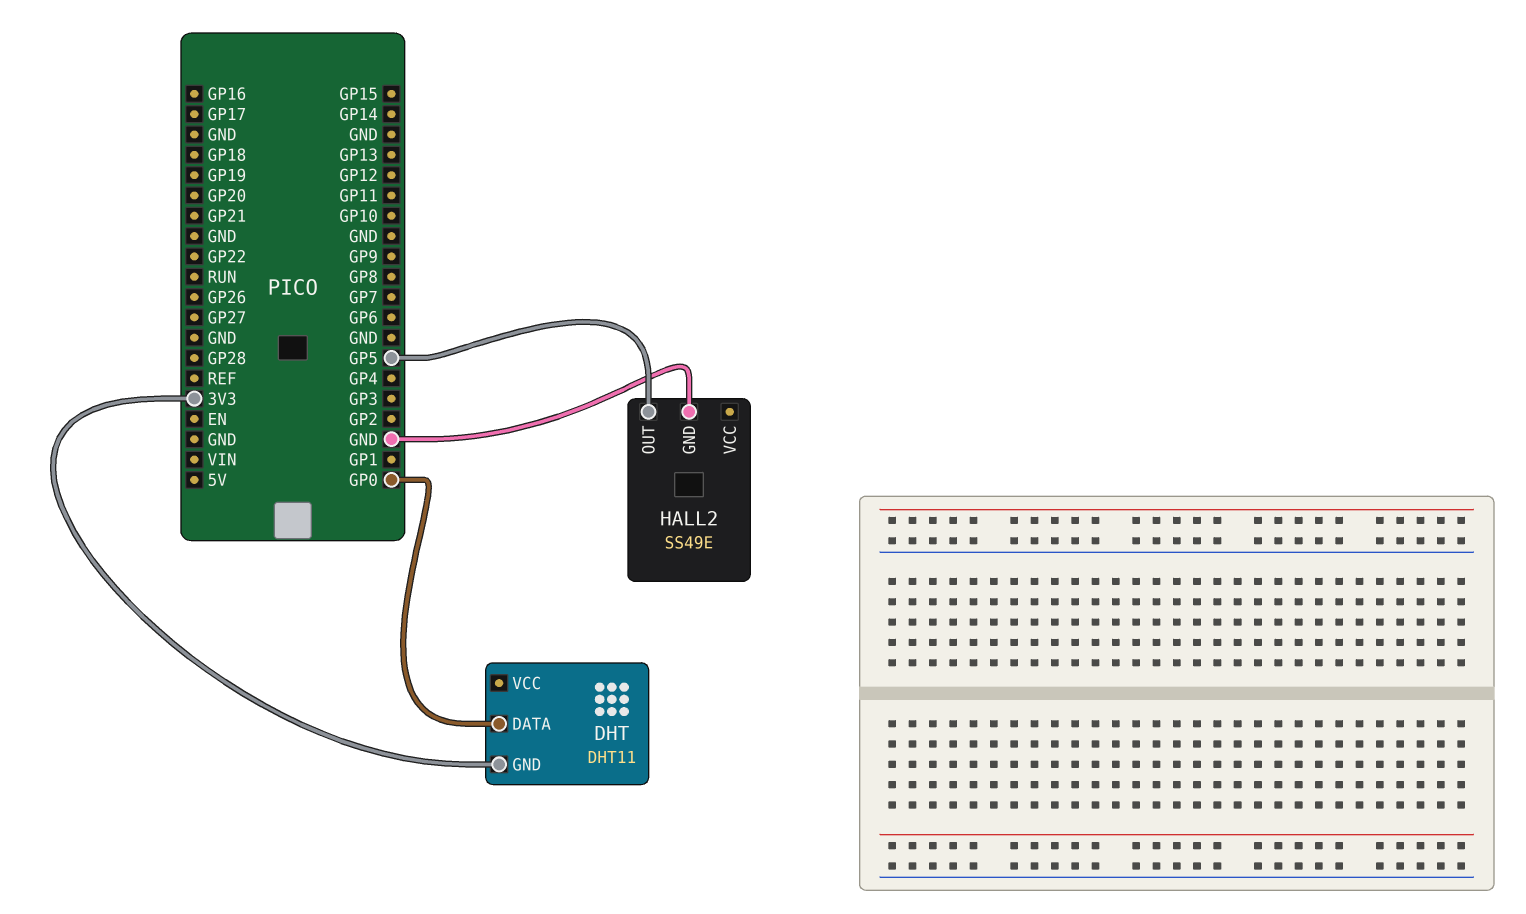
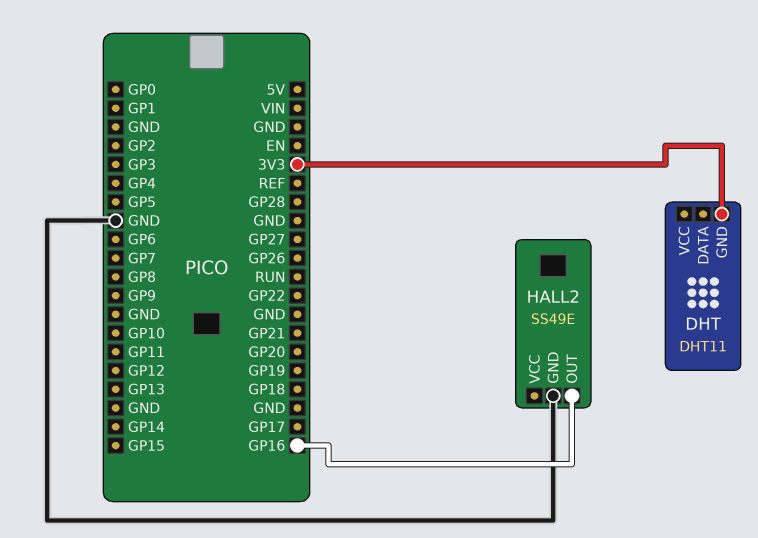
DHT pin DATA: GP0 -> none
HALL2 pin OUT: GP5 -> GP16

